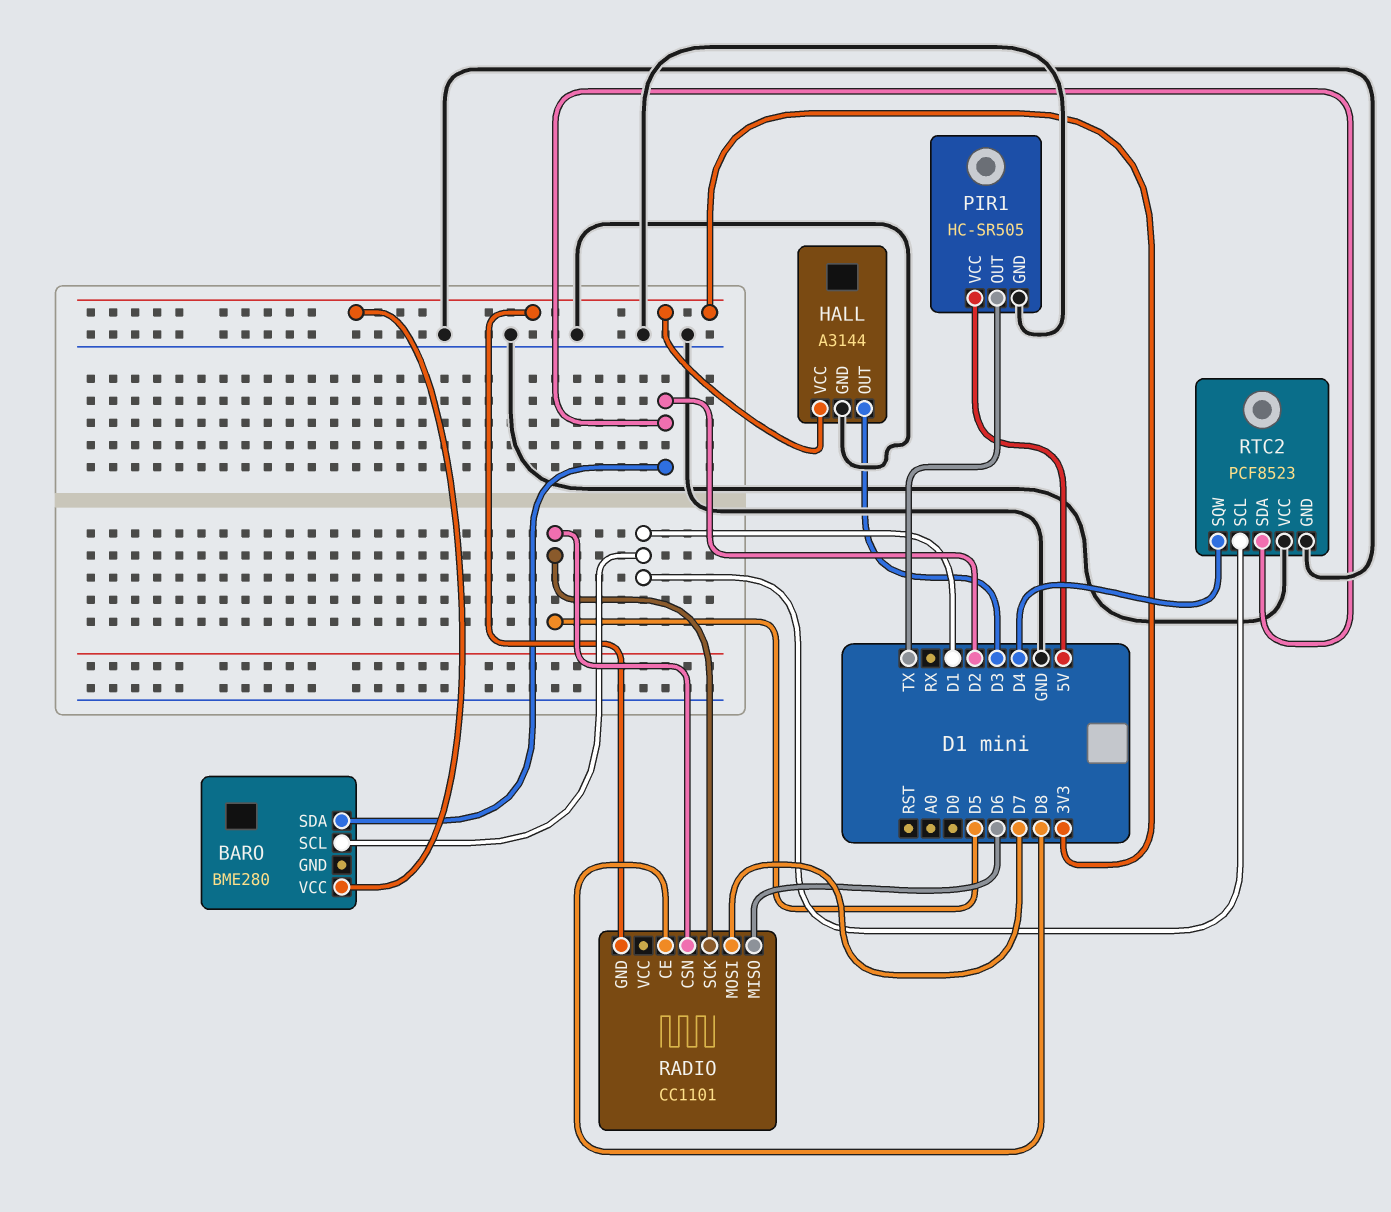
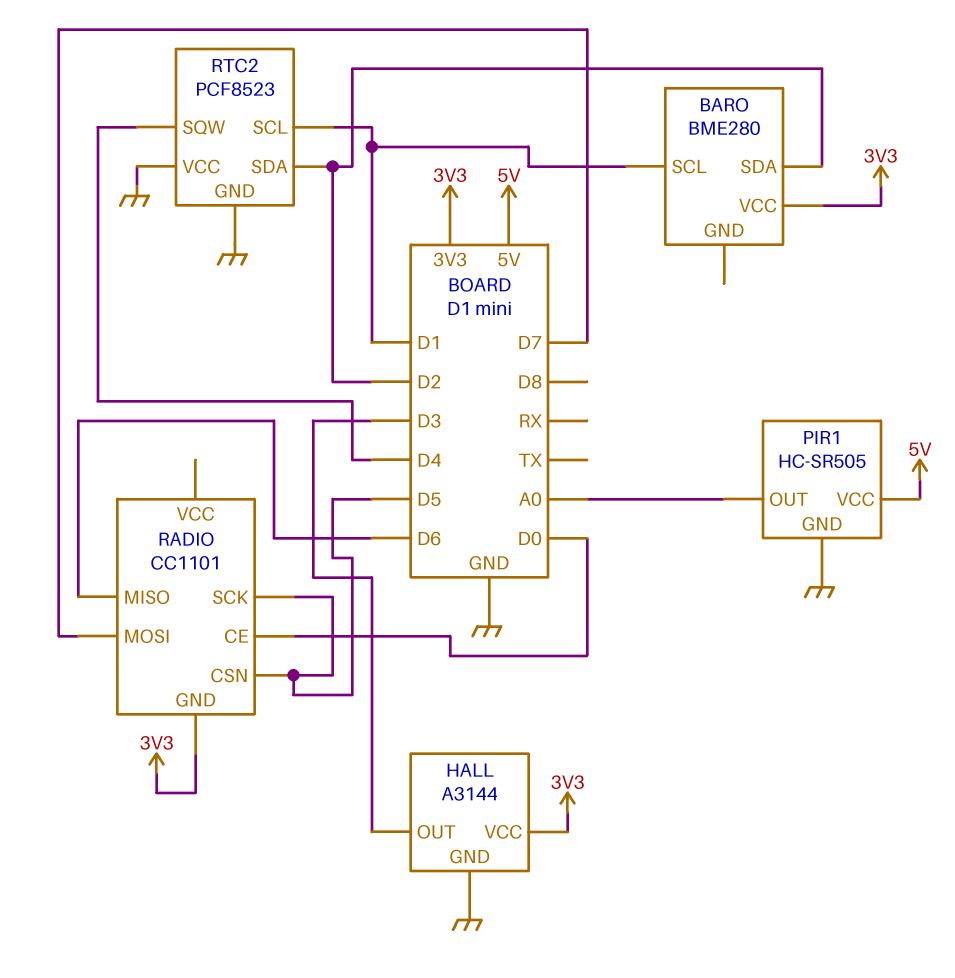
PIR1 pin OUT: TX -> A0
RADIO pin CE: D8 -> D0

